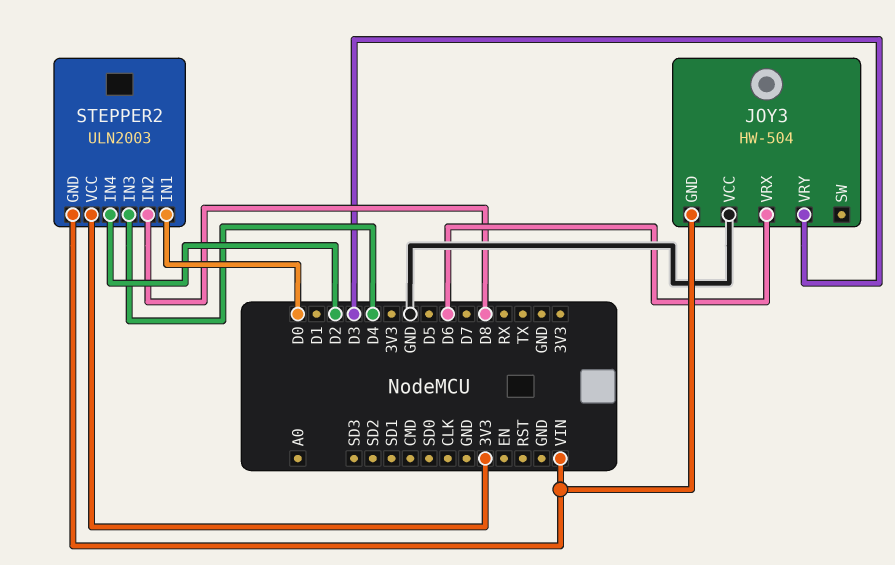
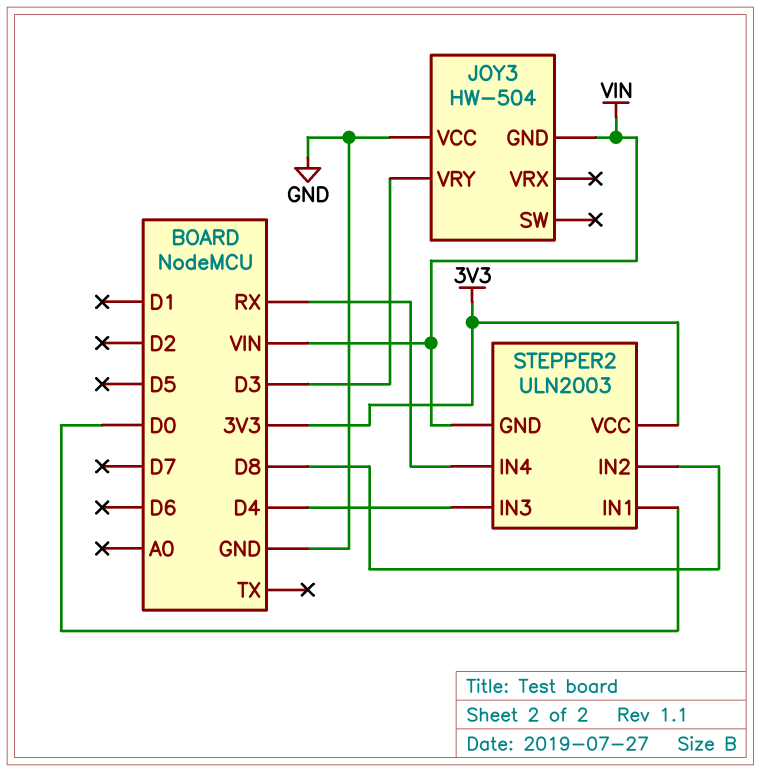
JOY3 pin VRX: D6 -> none
STEPPER2 pin IN4: D2 -> RX

